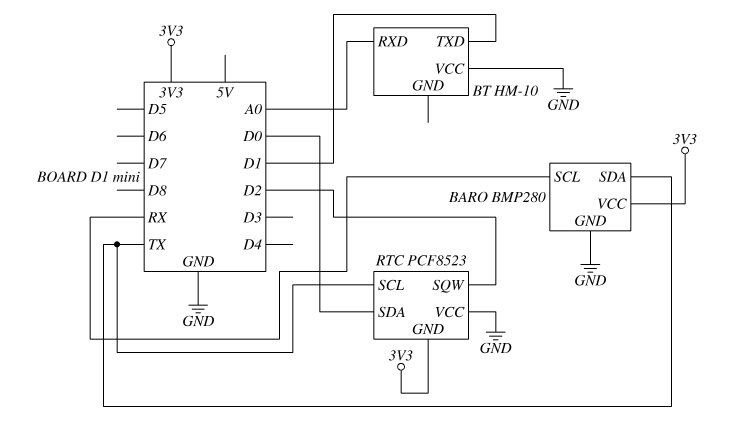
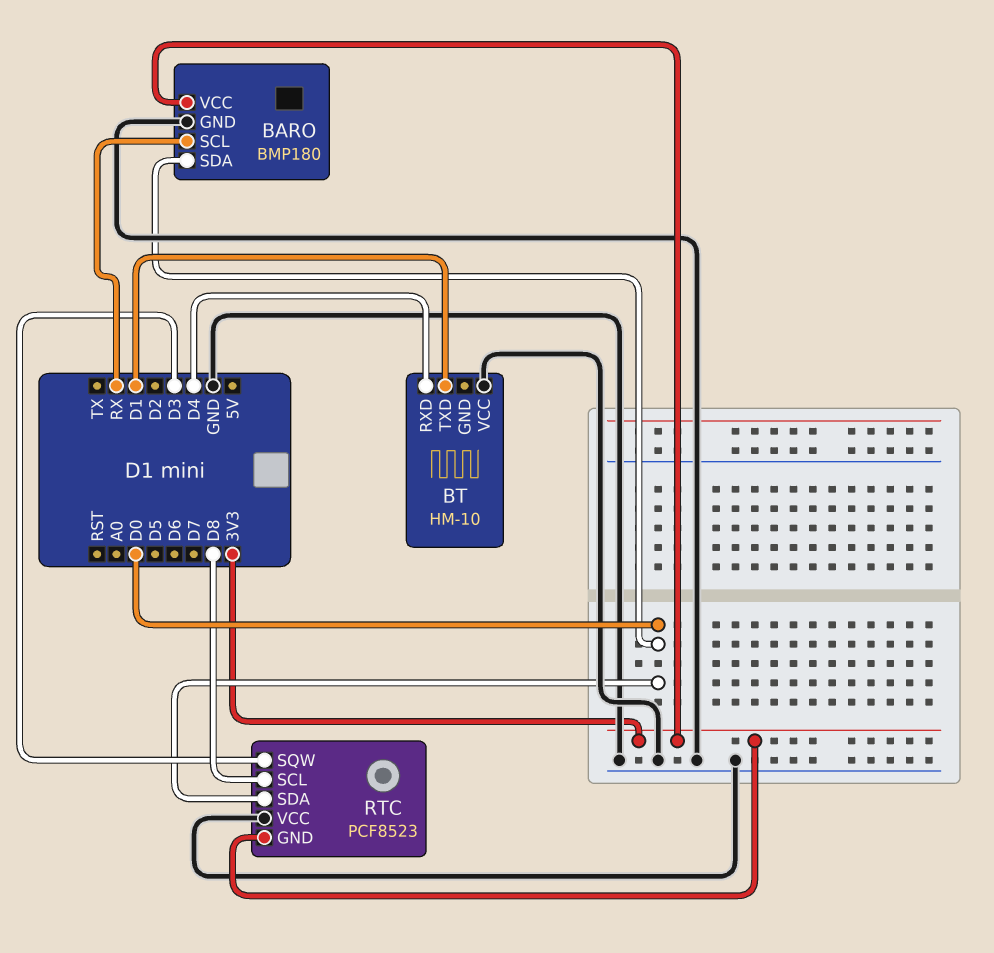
BARO: BMP280 -> BMP180
BARO pin SDA: TX -> D0
BT pin RXD: A0 -> D4
RTC pin SCL: TX -> D8
RTC pin SQW: D2 -> D3

